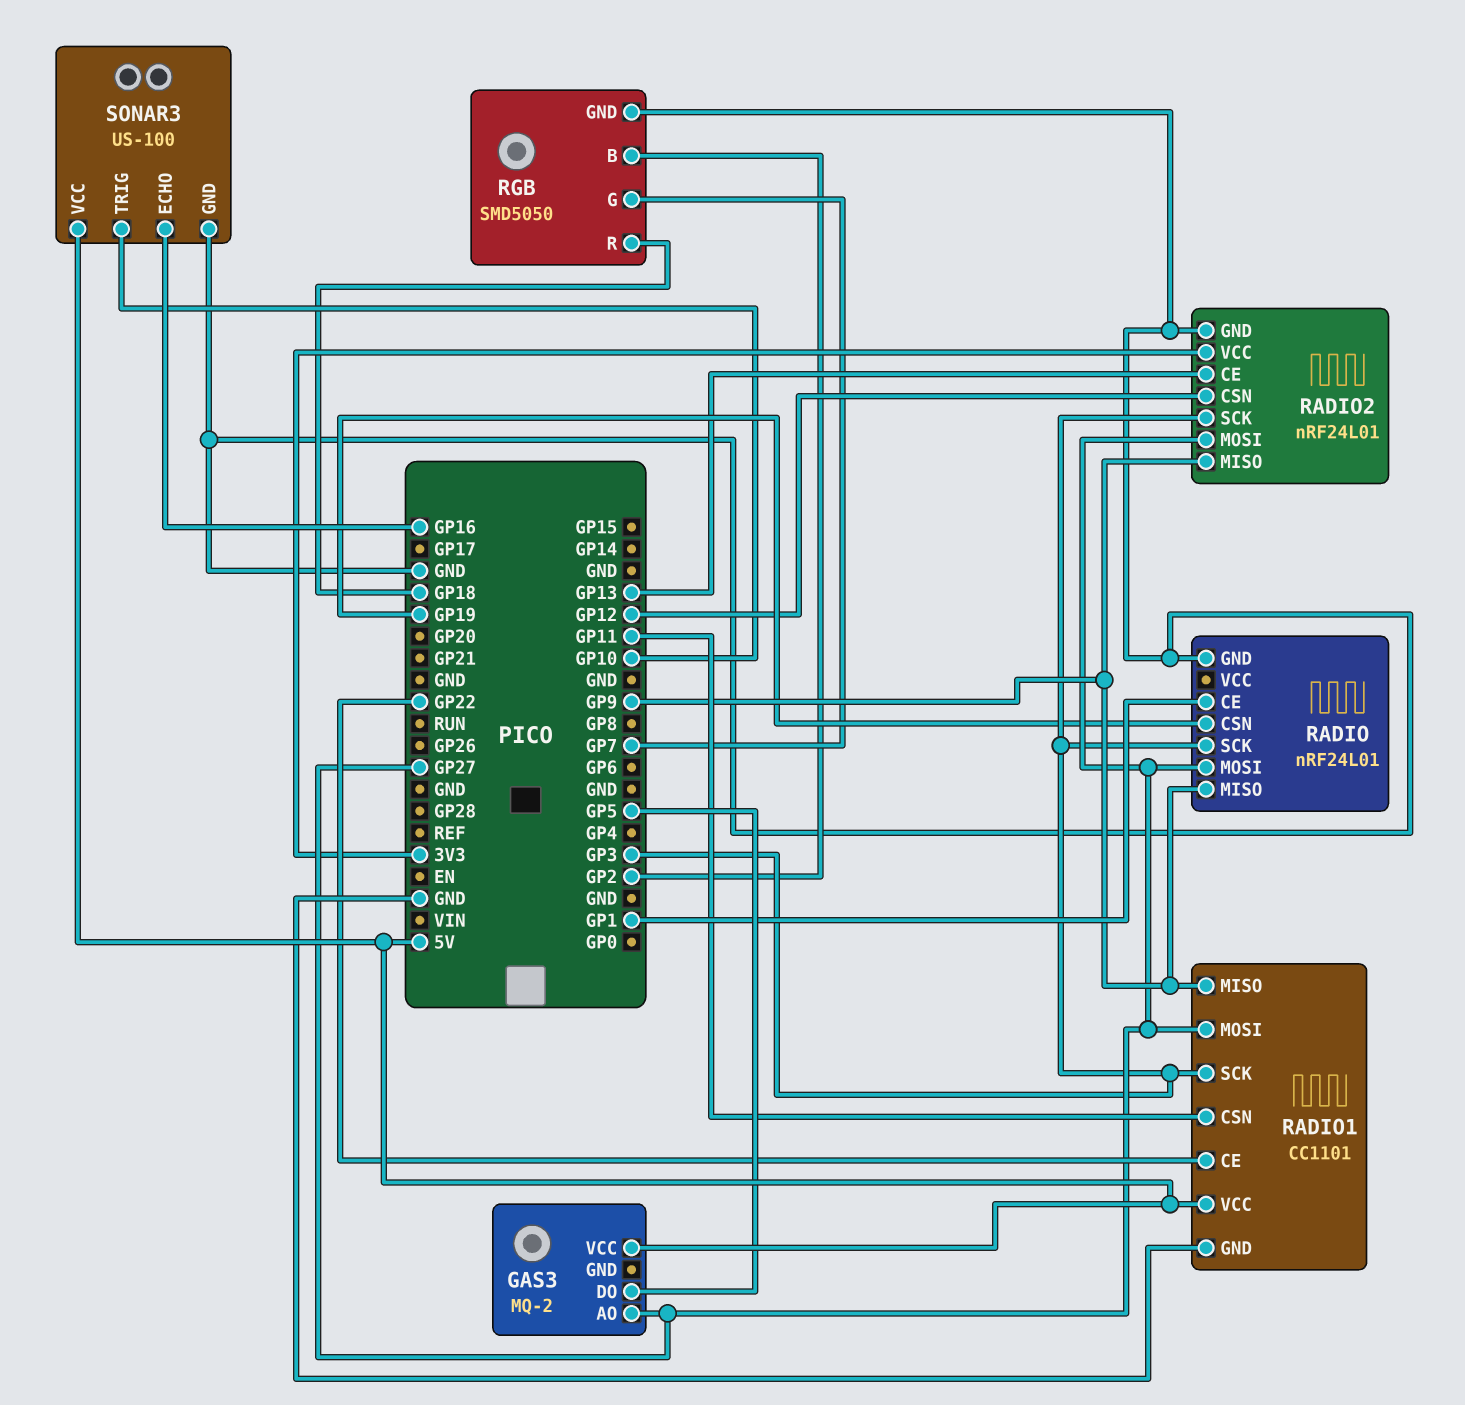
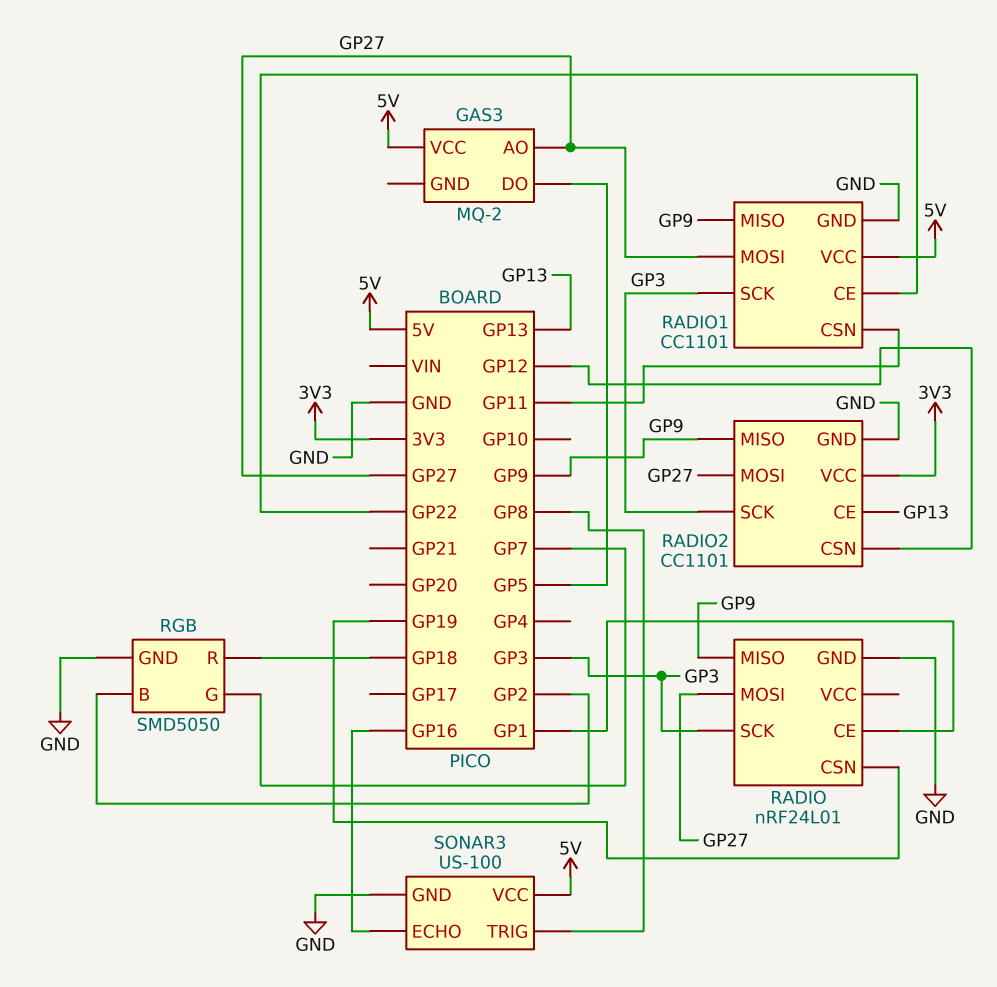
RADIO2: nRF24L01 -> CC1101
SONAR3 pin TRIG: GP10 -> GP8

